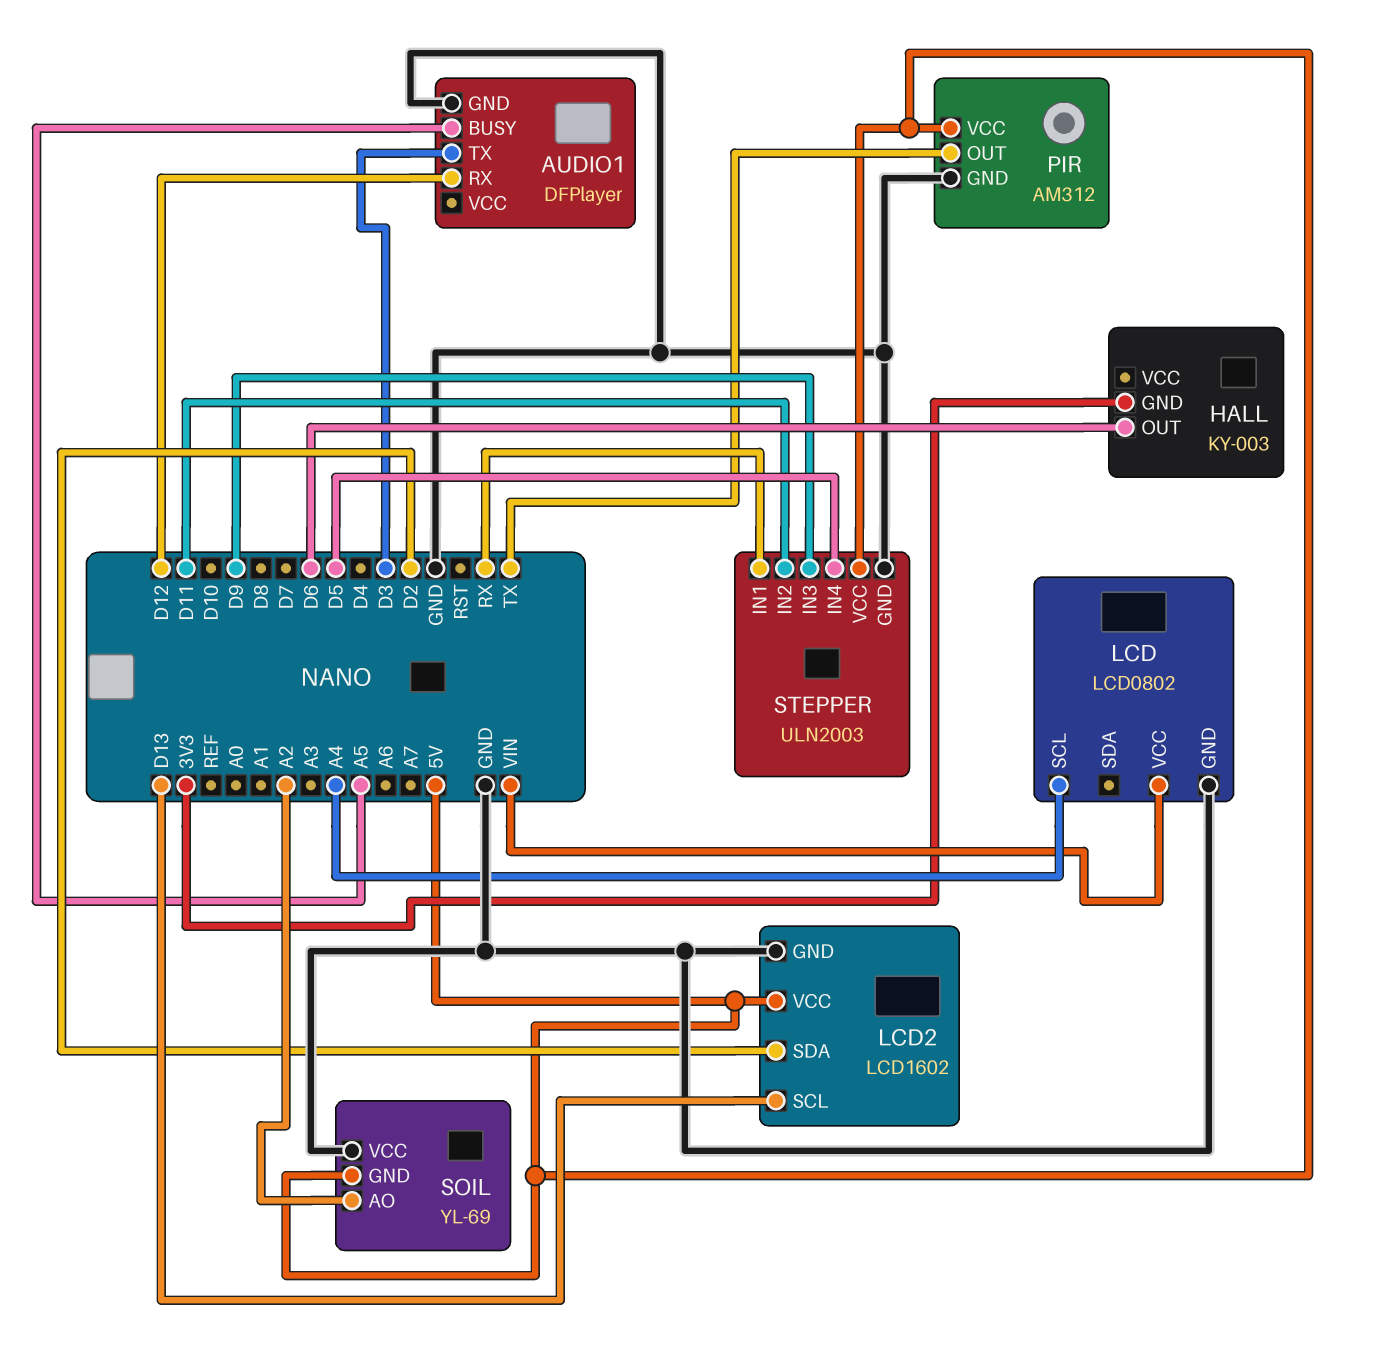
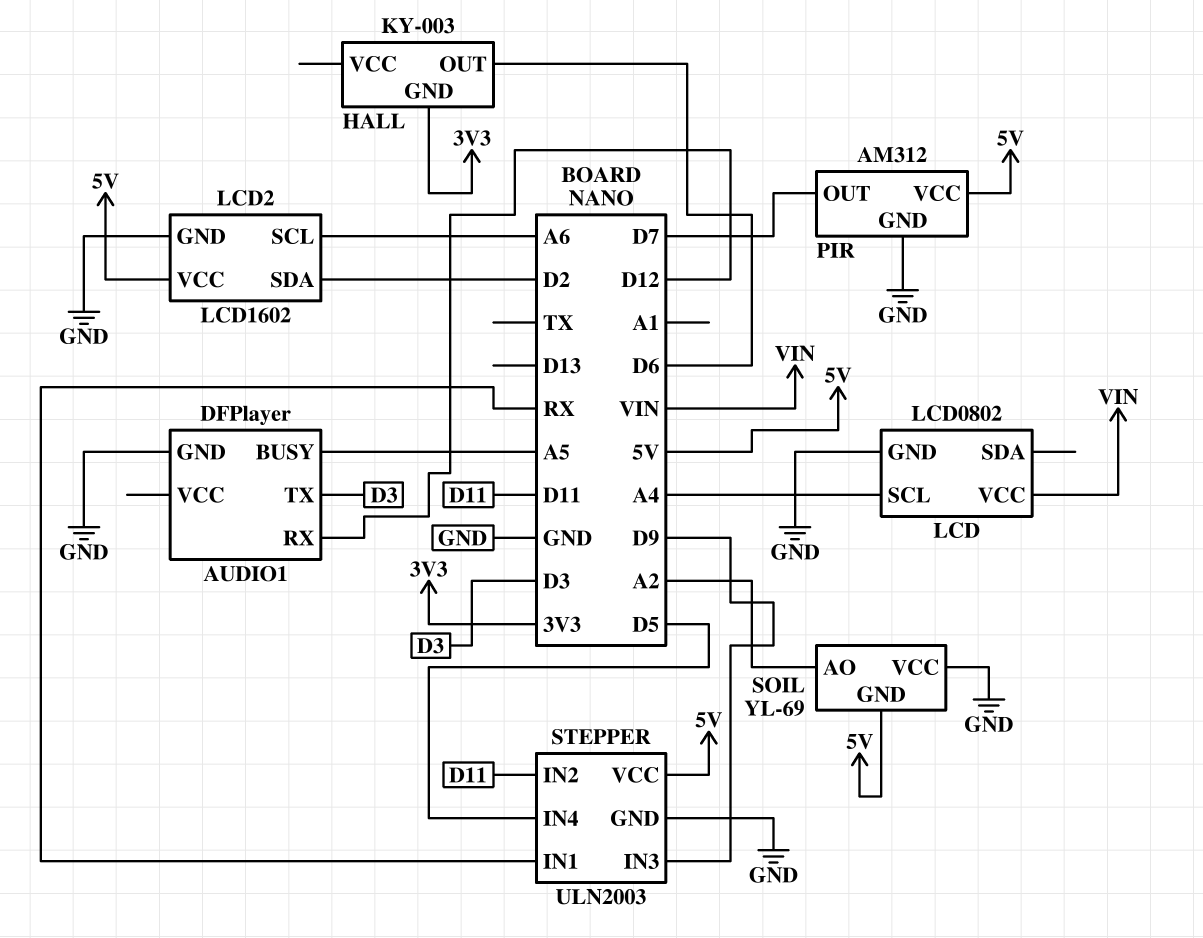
LCD2 pin SCL: D13 -> A6
PIR pin OUT: TX -> D7

